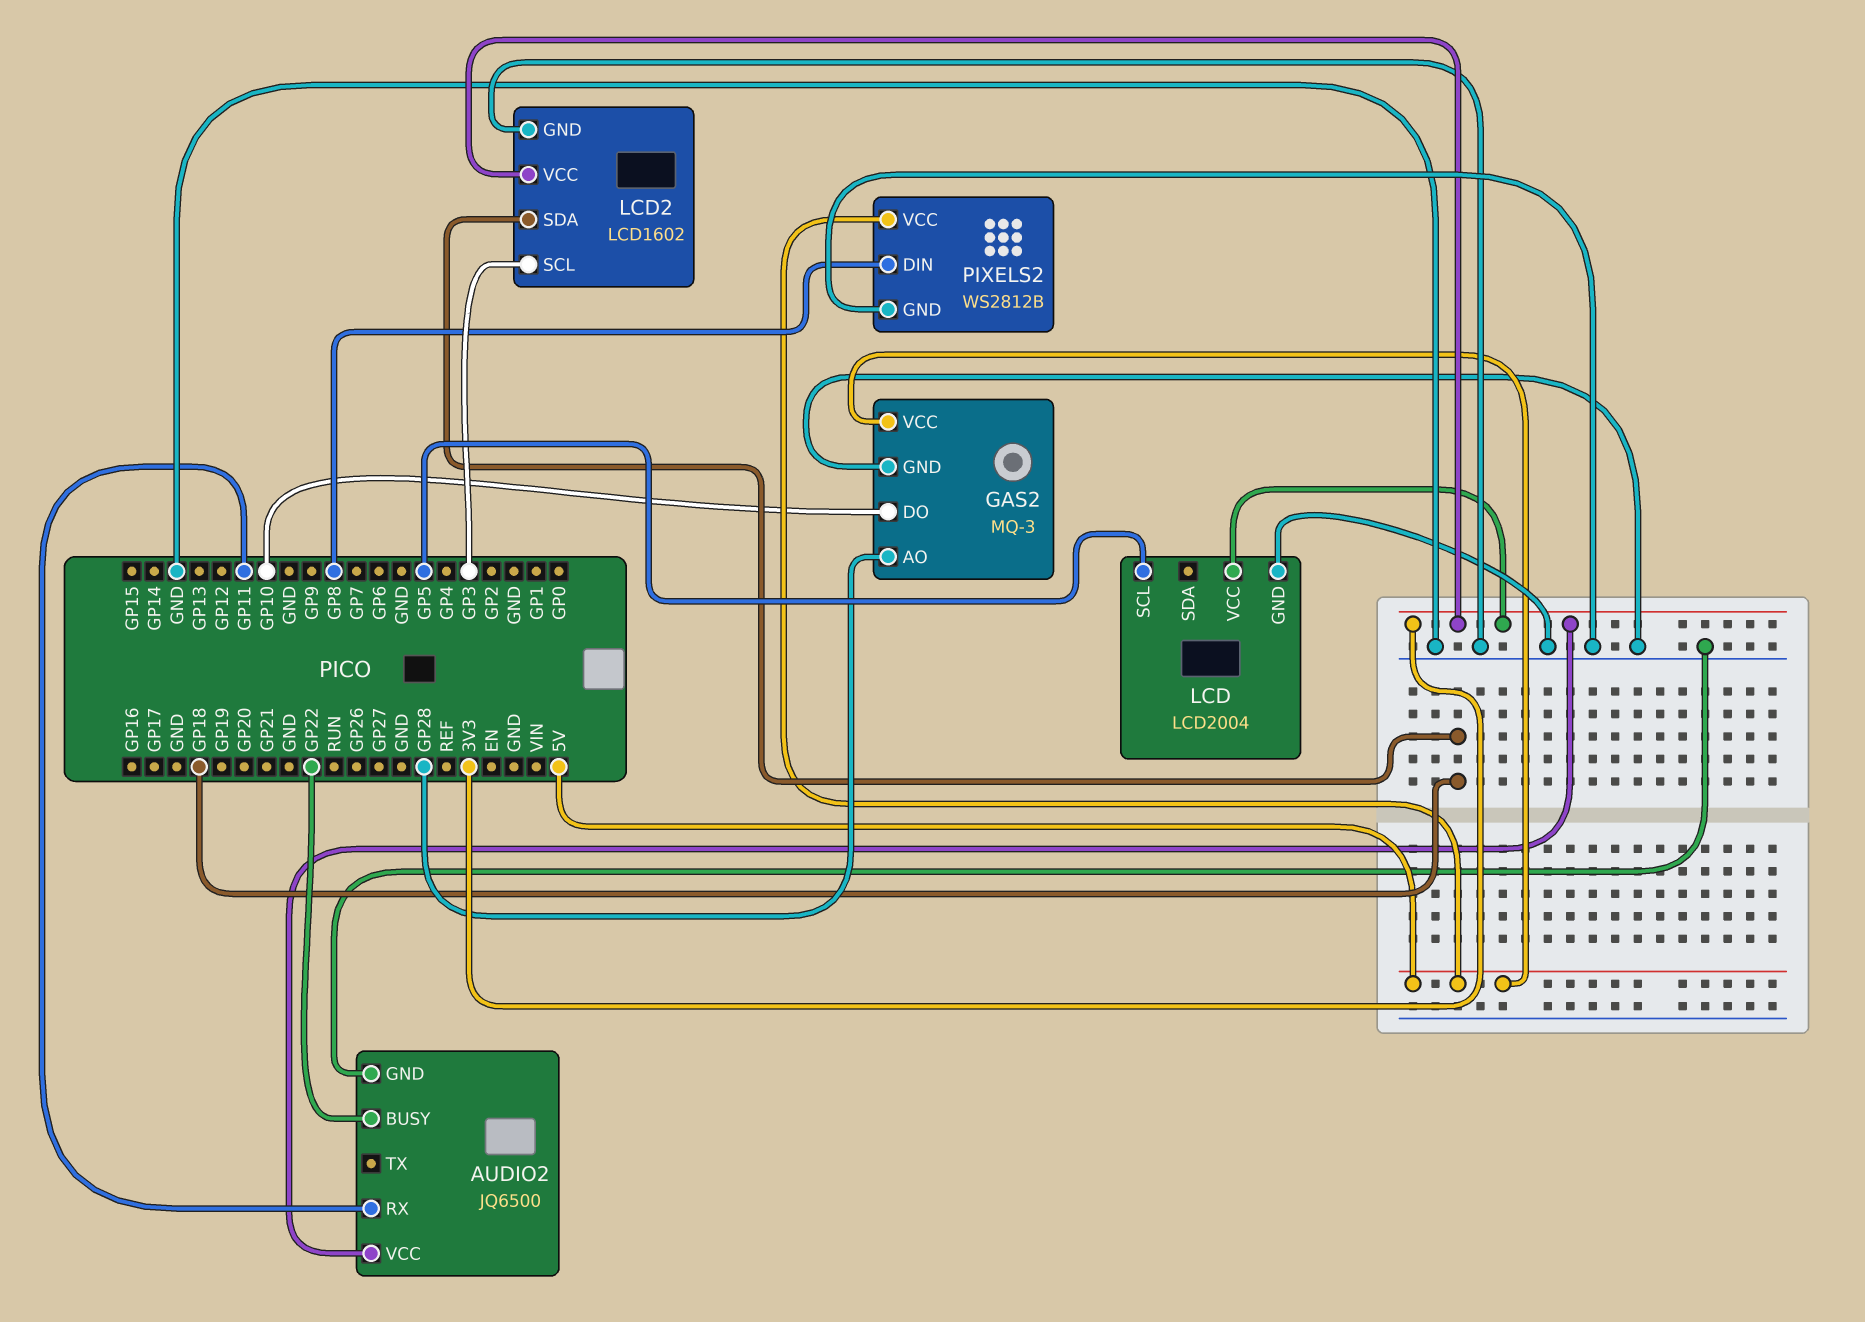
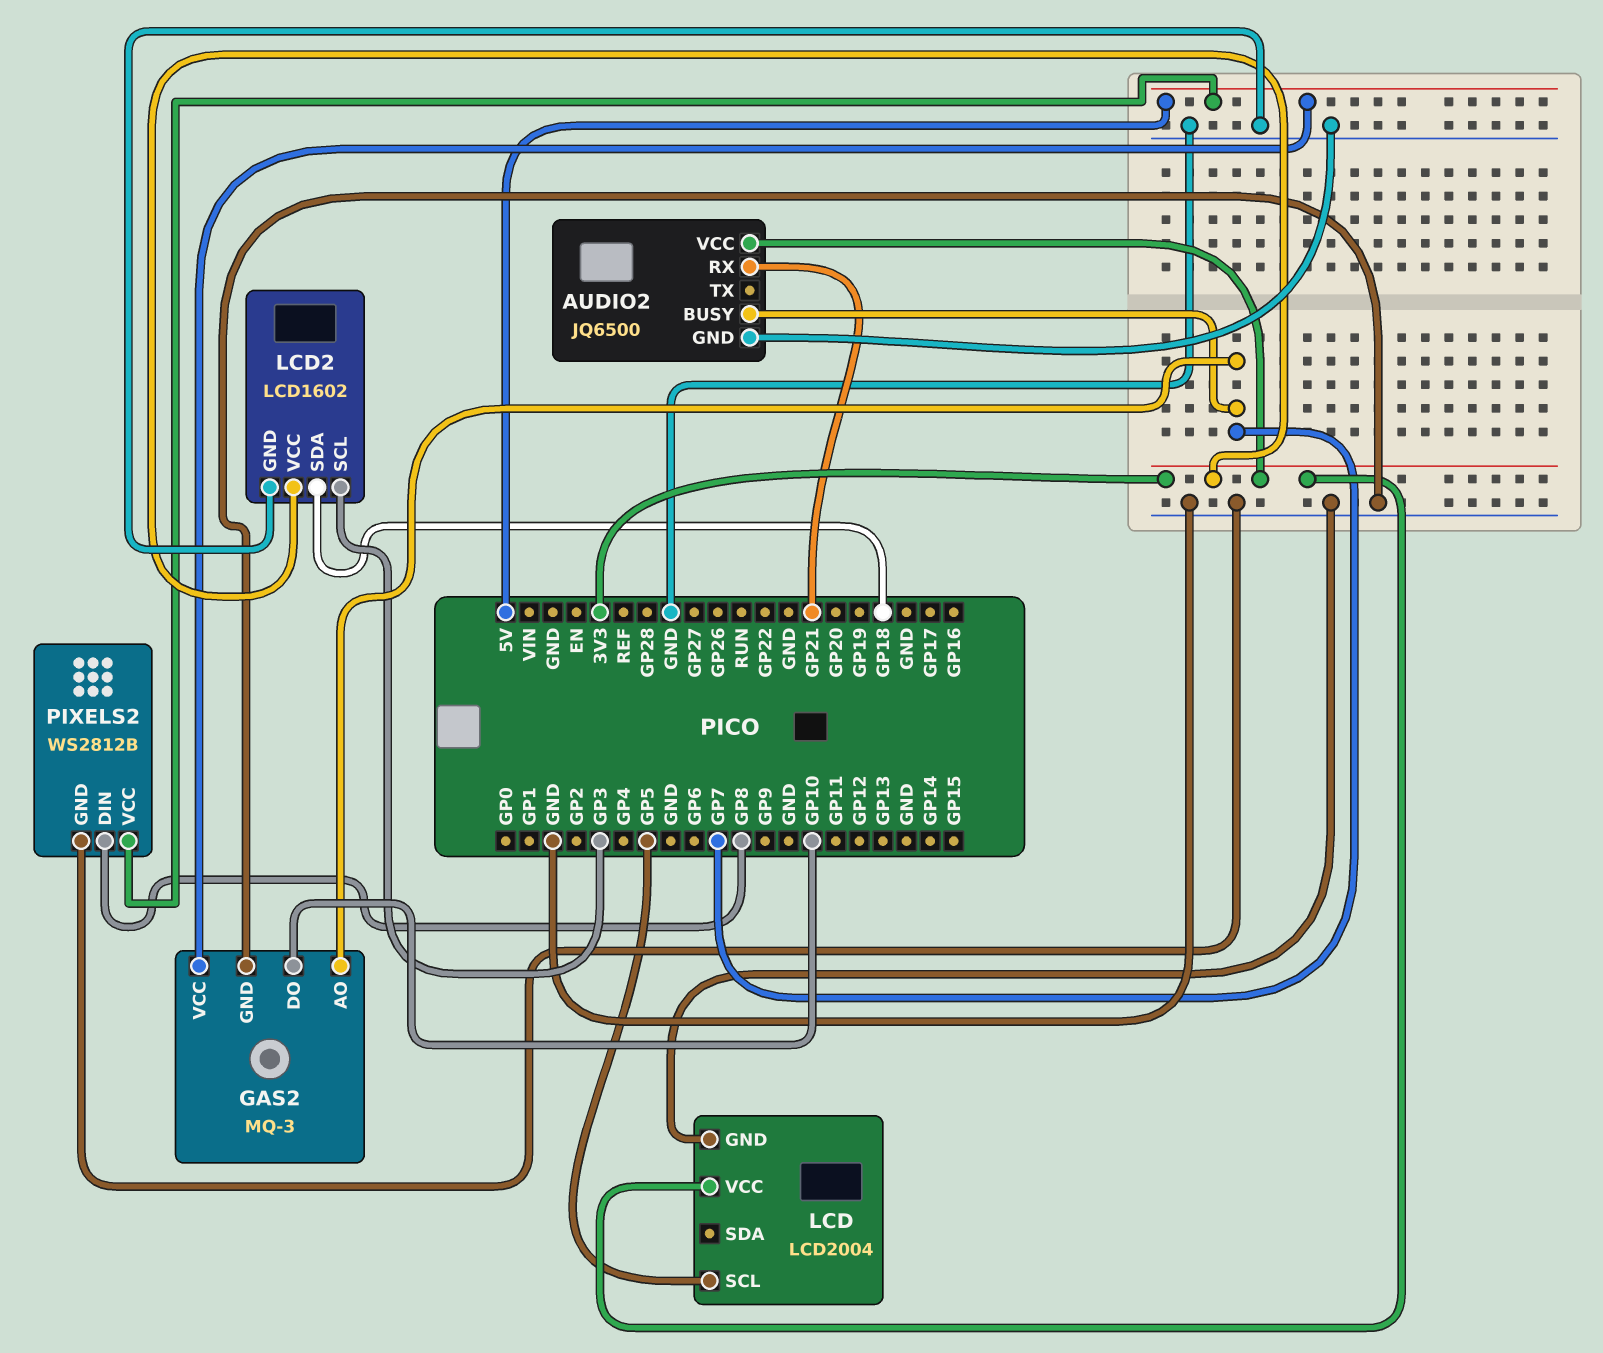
AUDIO2 pin BUSY: GP22 -> GP7
AUDIO2 pin RX: GP11 -> GP21
GAS2 pin AO: GP28 -> GP7

